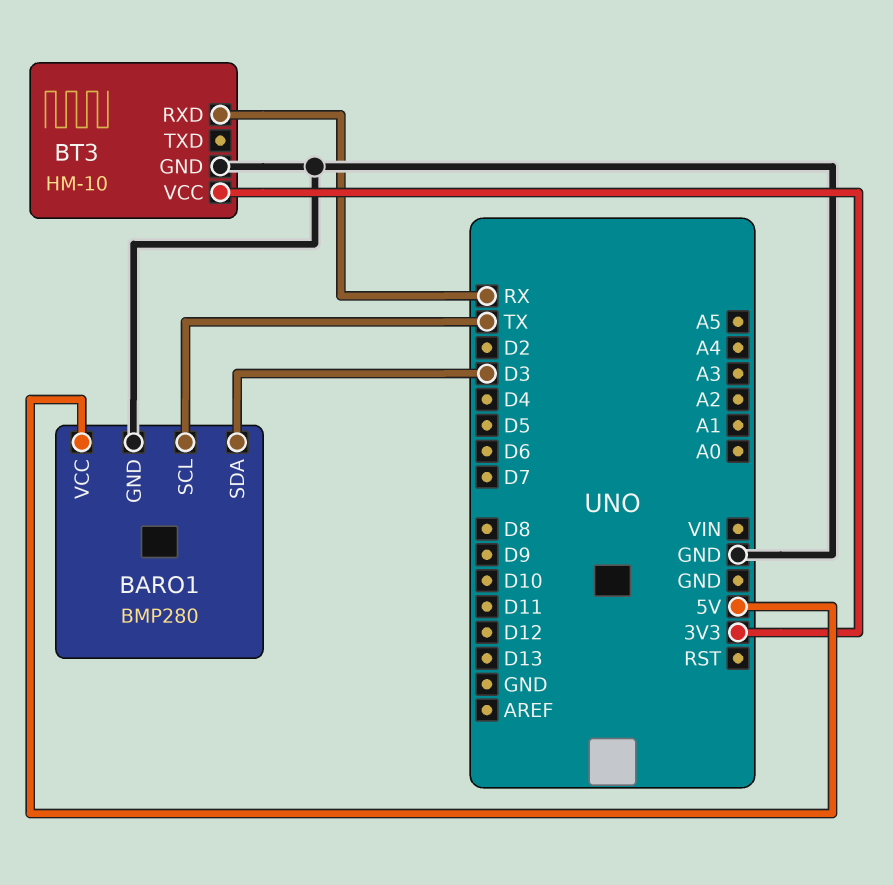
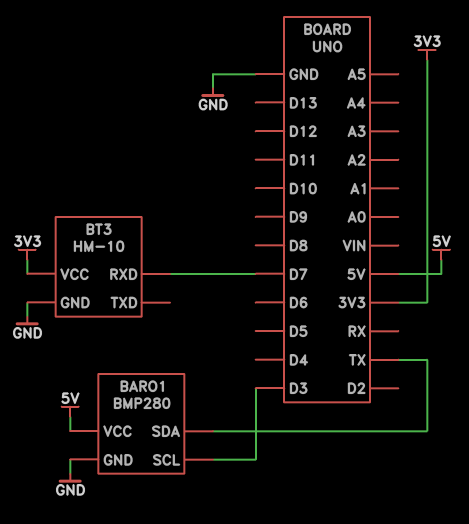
BARO1 pin SCL: TX -> D3
BARO1 pin SDA: D3 -> TX
BT3 pin RXD: RX -> D7

